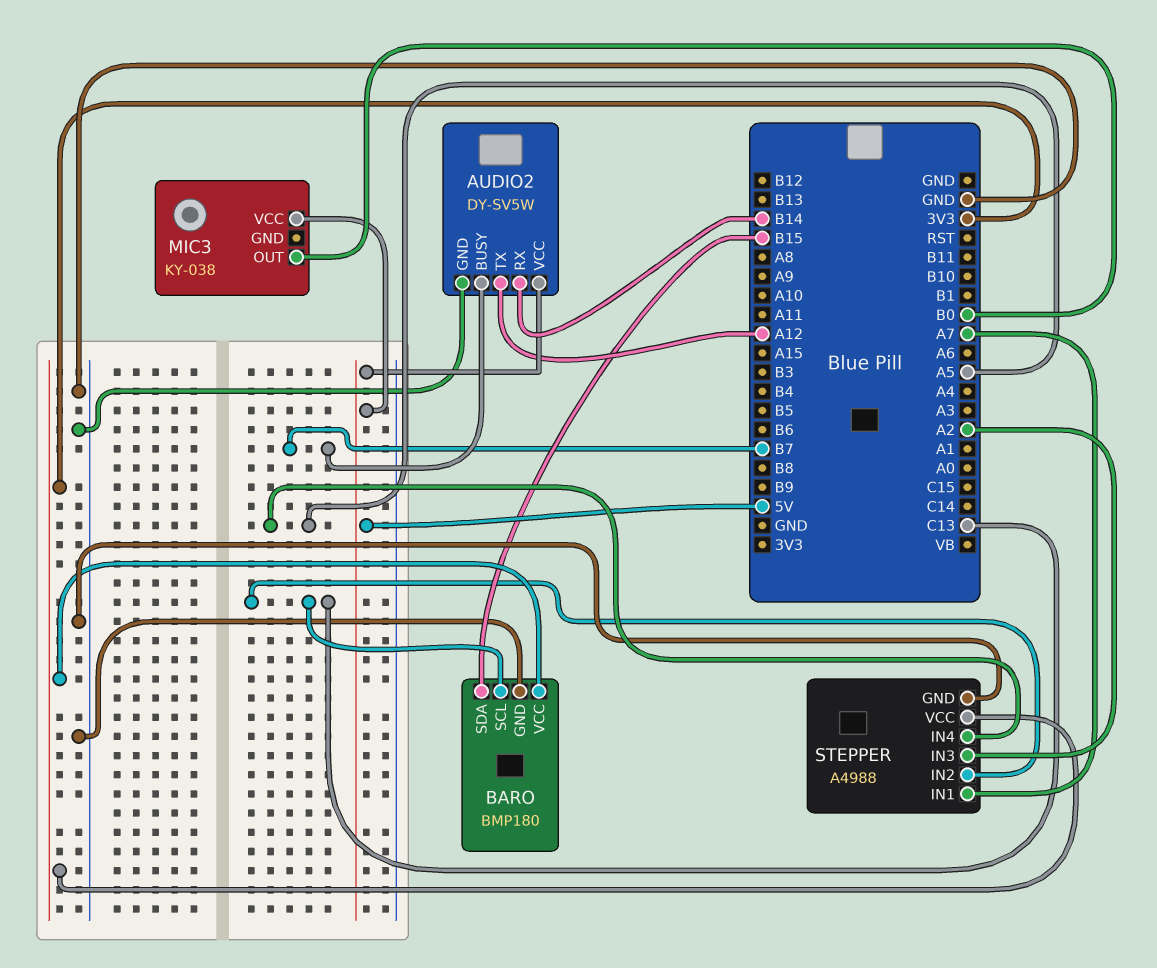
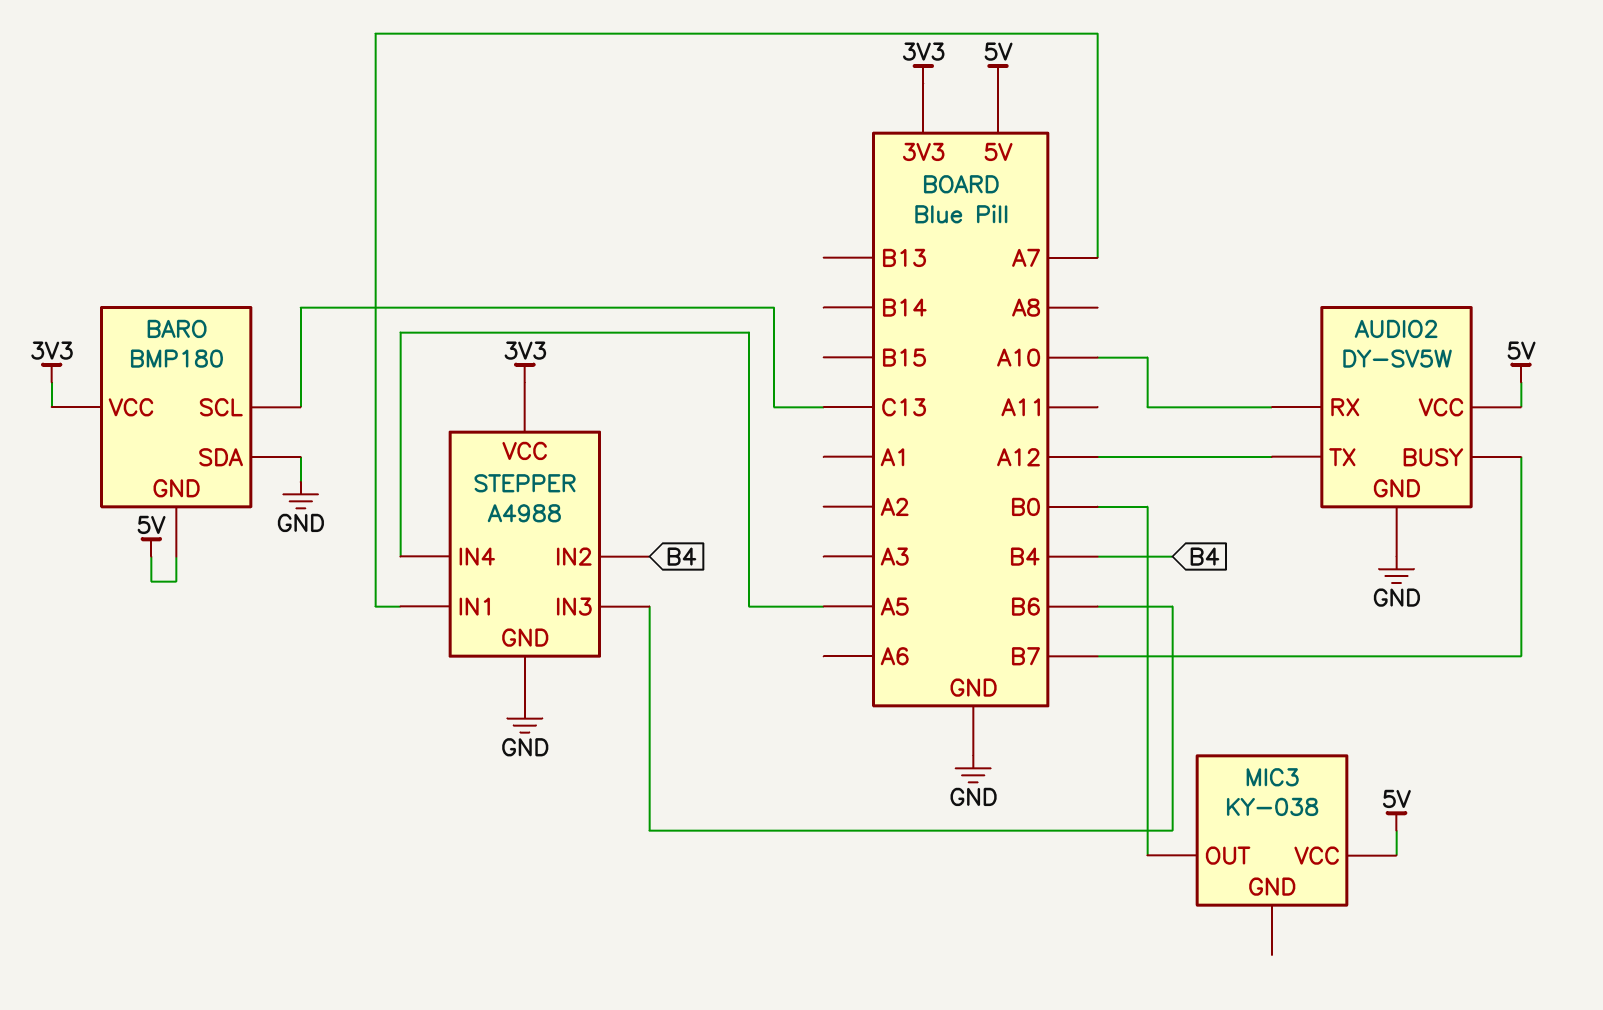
AUDIO2 pin RX: B14 -> A10
BARO pin GND: GND -> 5V
BARO pin SDA: B15 -> GND
STEPPER pin IN2: C13 -> B4
STEPPER pin IN3: A2 -> B6

